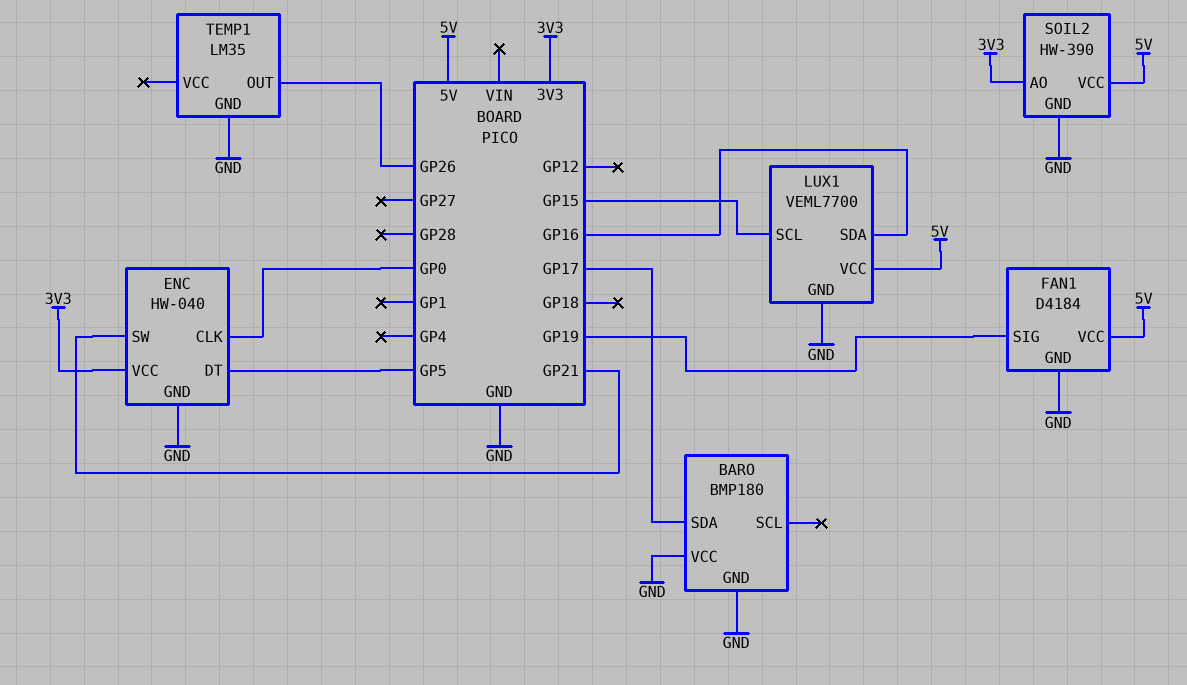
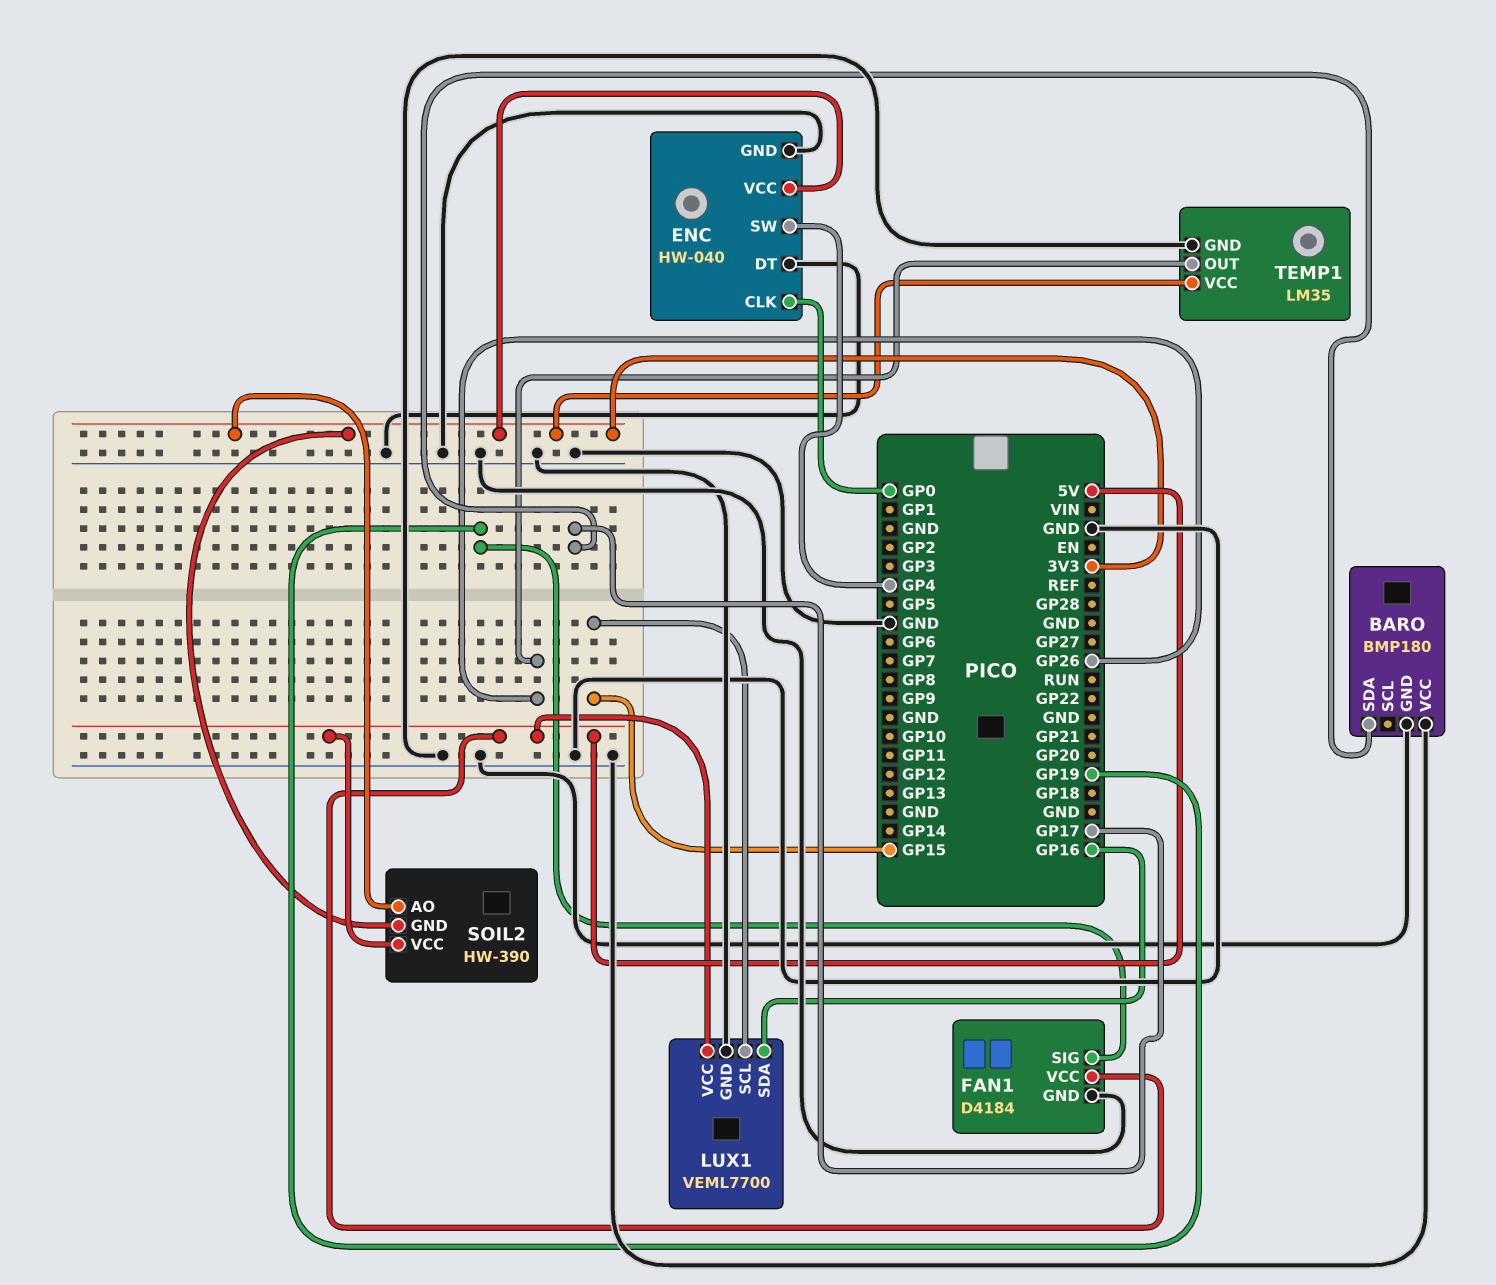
ENC pin DT: GP5 -> GND
ENC pin SW: GP21 -> GP4
SOIL2 pin GND: GND -> 3V3
TEMP1 pin VCC: none -> 3V3

